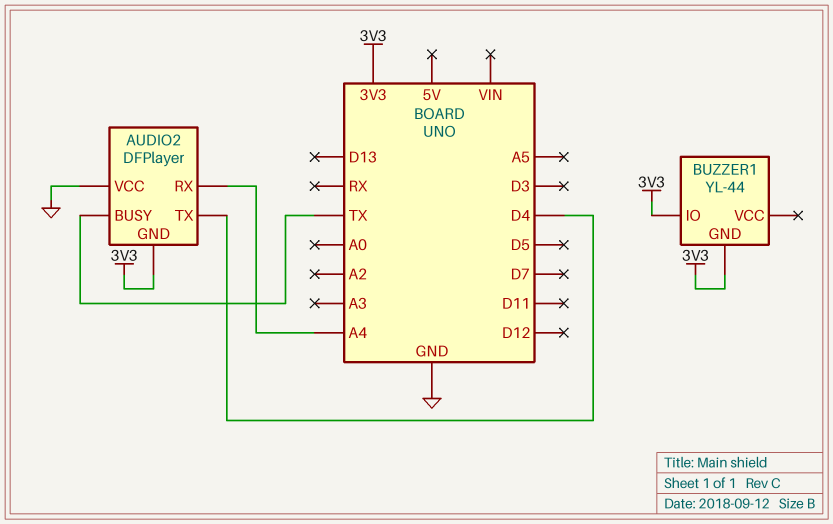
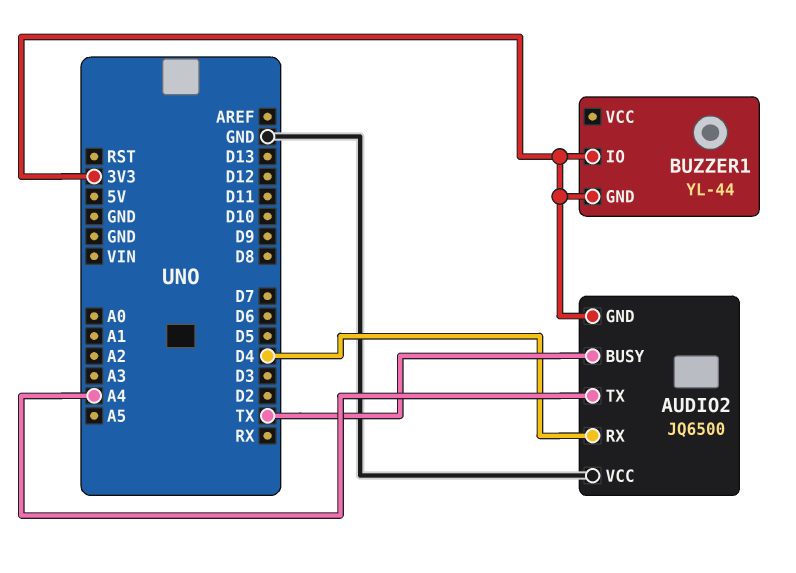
AUDIO2: DFPlayer -> JQ6500
AUDIO2 pin RX: A4 -> D4
AUDIO2 pin TX: D4 -> A4

